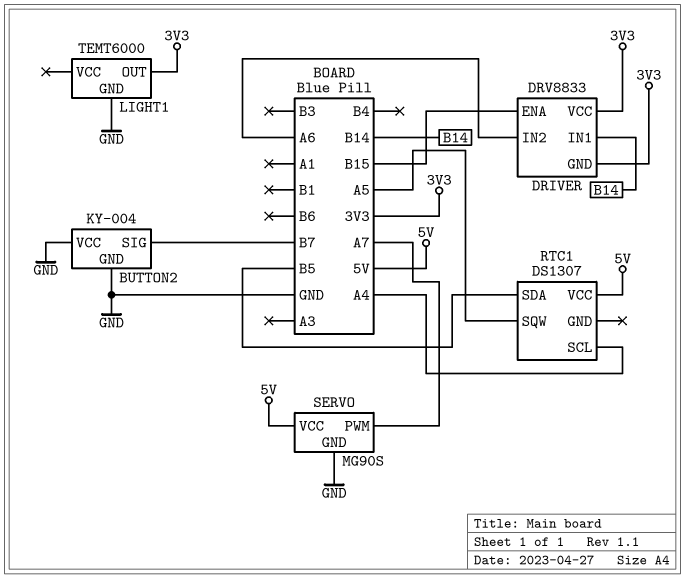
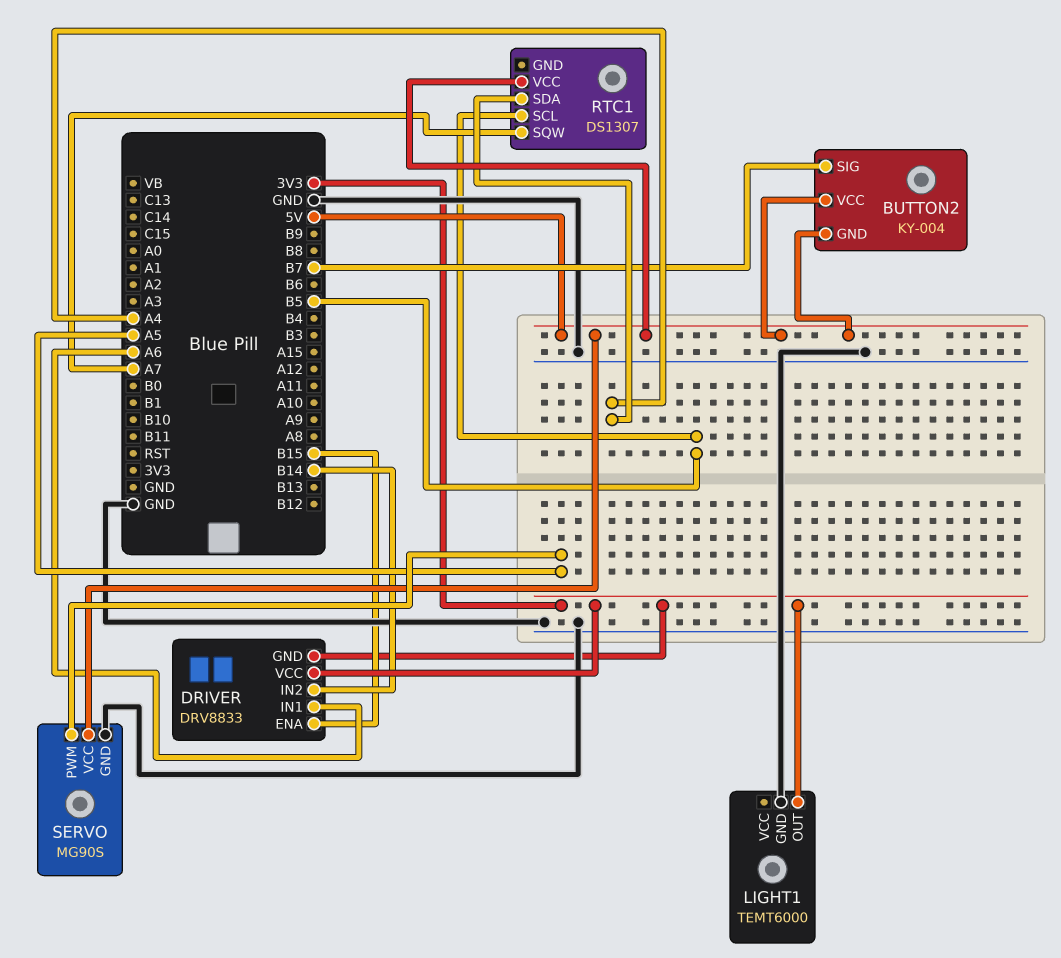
BUTTON2 pin GND: GND -> 5V
BUTTON2 pin VCC: GND -> 5V
DRIVER pin IN1: B14 -> A6
DRIVER pin IN2: A6 -> B14
RTC1 pin SCL: A4 -> B5
RTC1 pin SDA: B5 -> A4
RTC1 pin SQW: A5 -> A7
SERVO pin PWM: A7 -> A5

